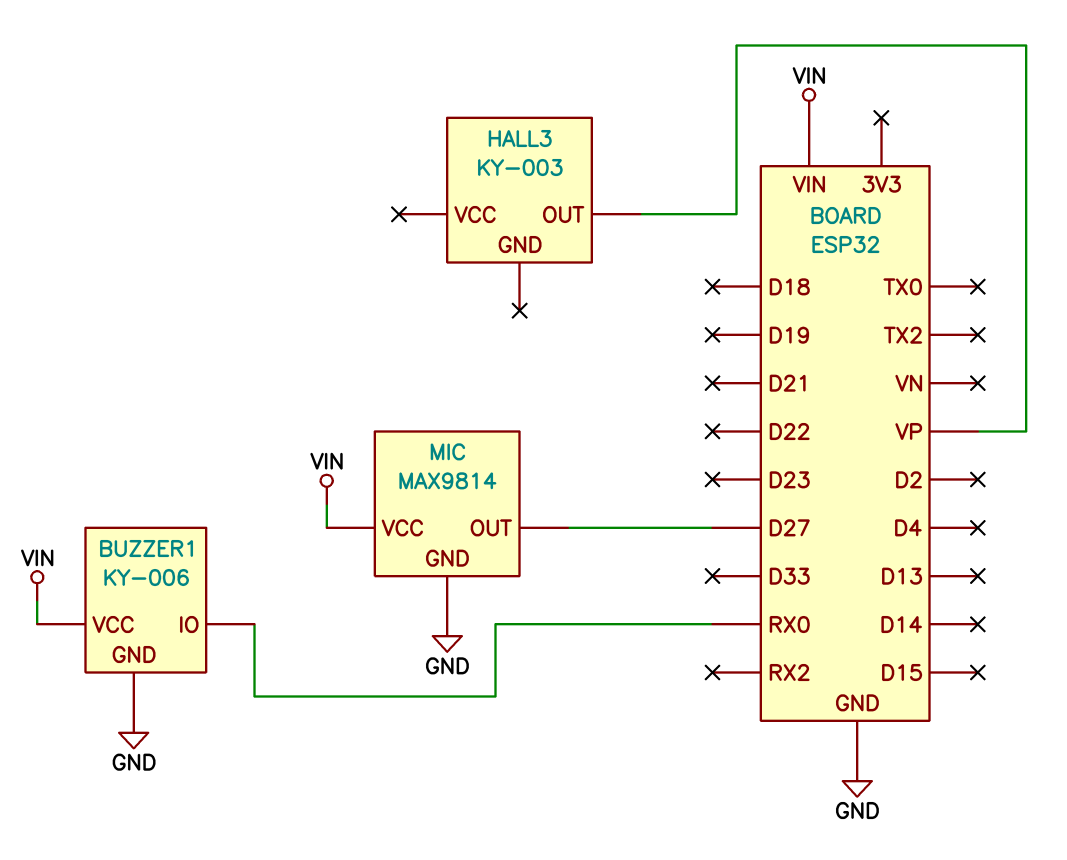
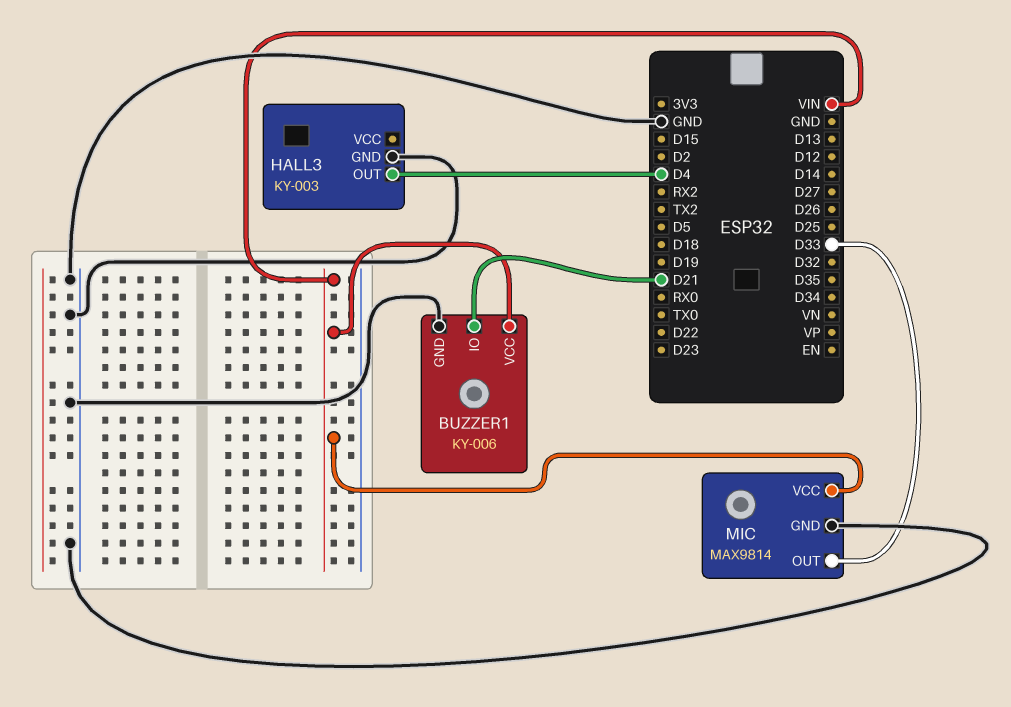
BUZZER1 pin IO: RX0 -> D21
HALL3 pin GND: none -> GND
HALL3 pin OUT: VP -> D4
MIC pin OUT: D27 -> D33

